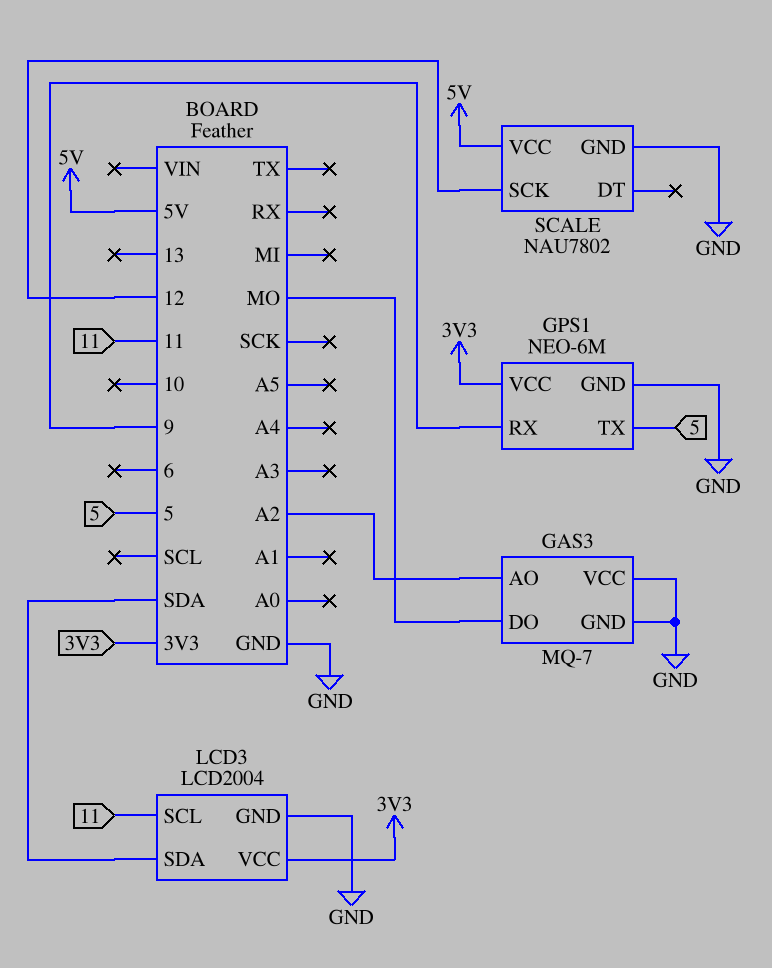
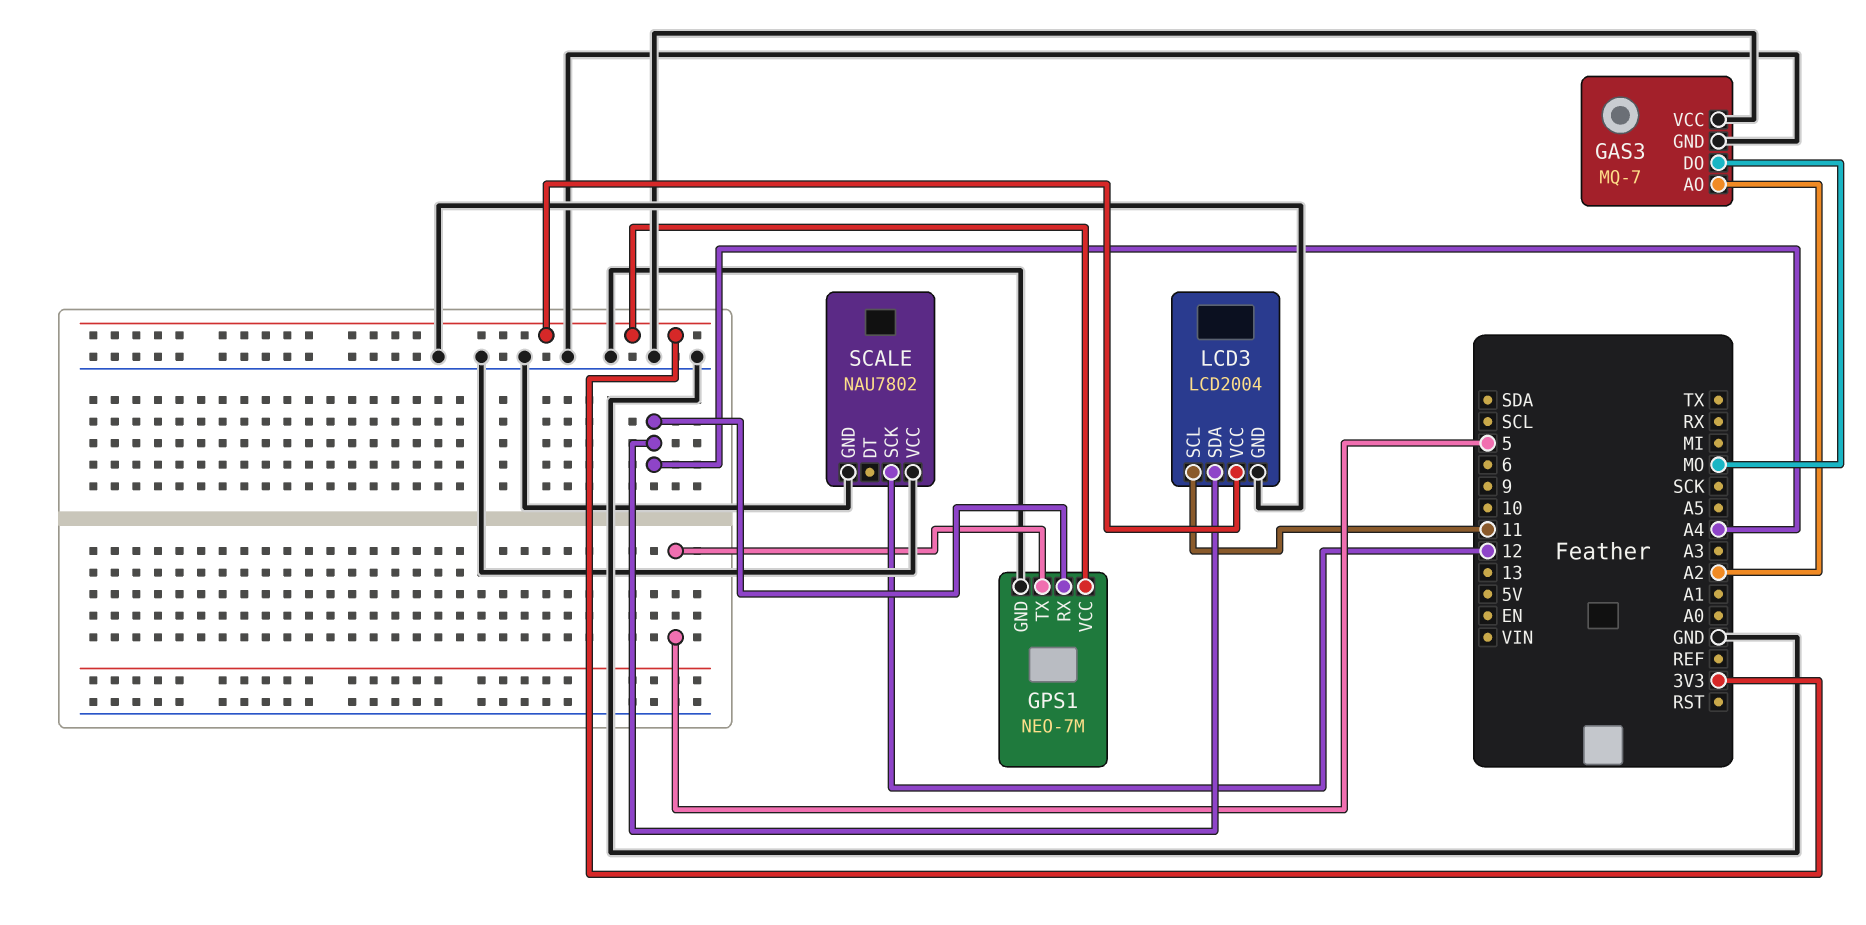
GPS1: NEO-6M -> NEO-7M
GPS1 pin RX: 9 -> A4
LCD3 pin SDA: SDA -> A4
SCALE pin VCC: 5V -> GND

